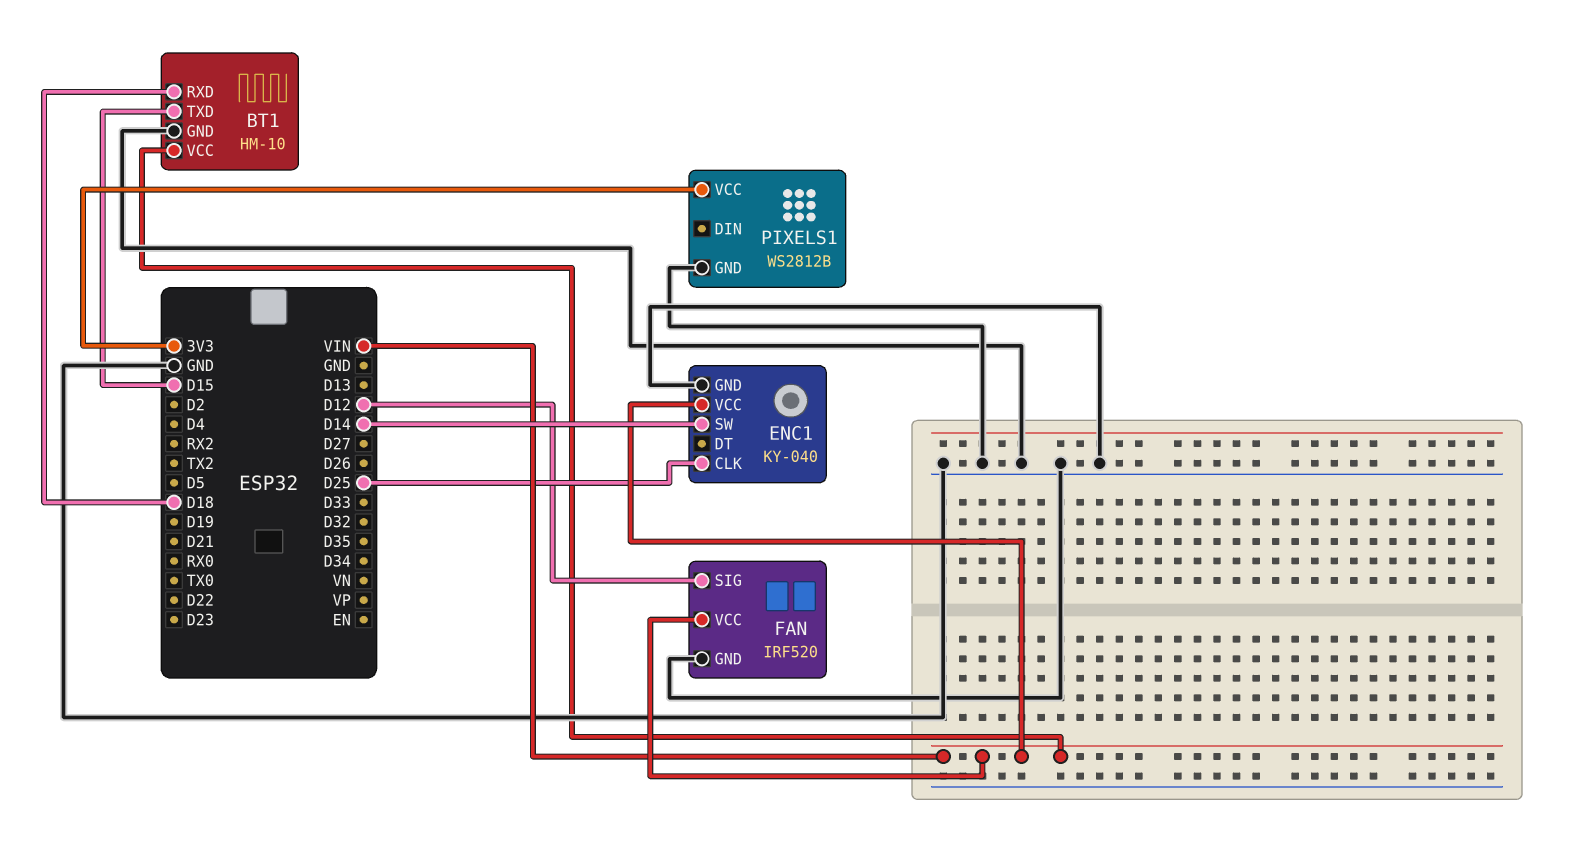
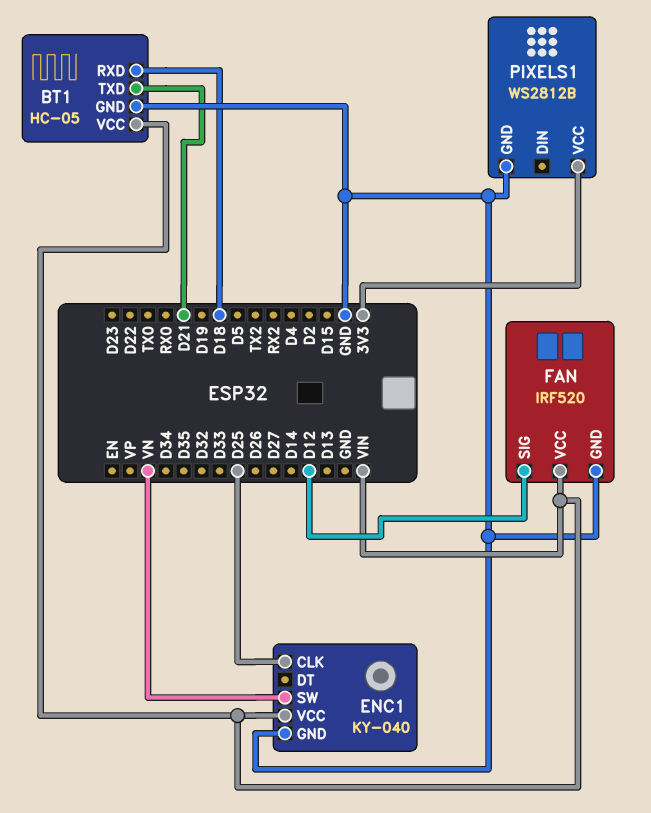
BT1: HM-10 -> HC-05
BT1 pin TXD: D15 -> D21
ENC1 pin SW: D14 -> VN

